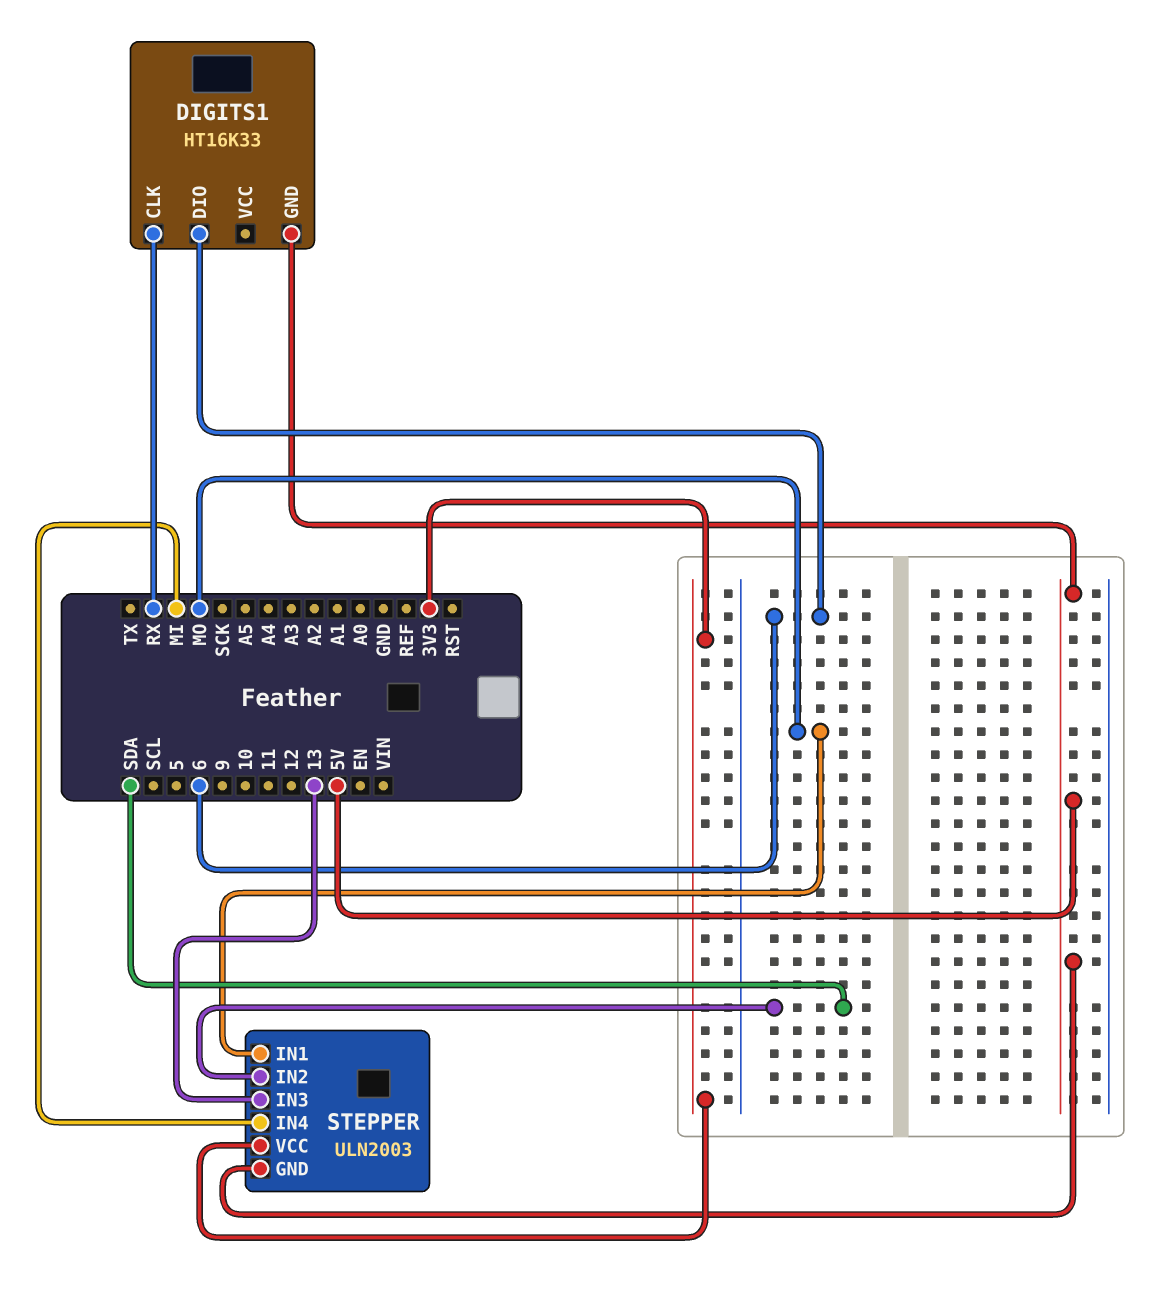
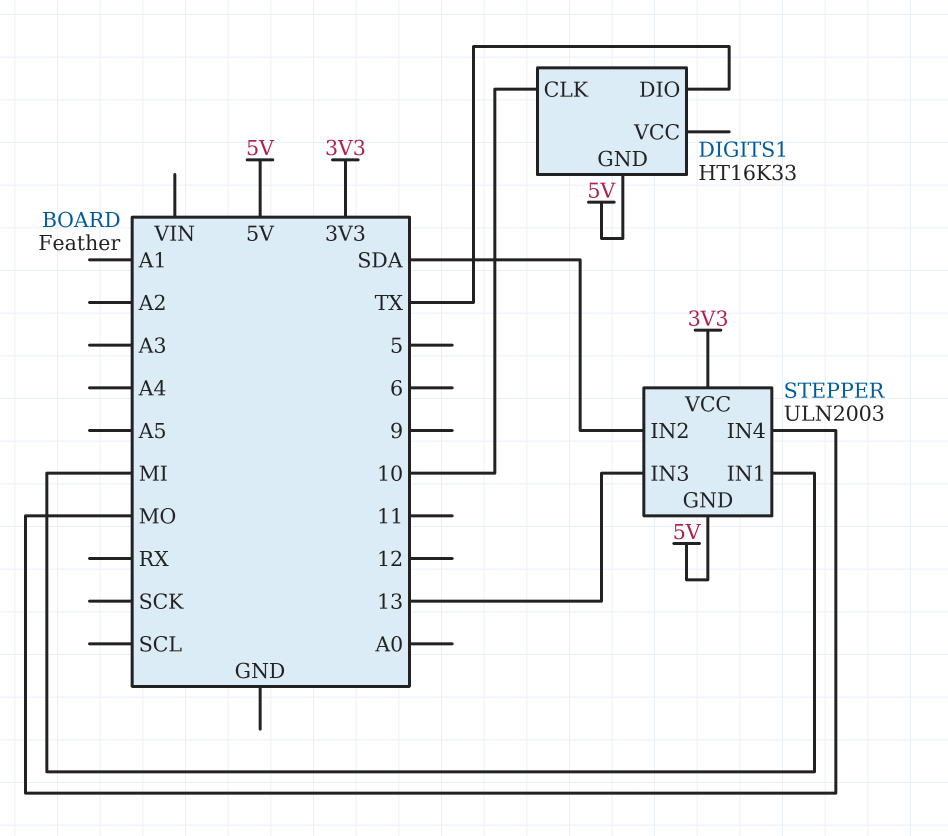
DIGITS1 pin CLK: RX -> 10
DIGITS1 pin DIO: 6 -> TX
STEPPER pin IN1: MO -> MI
STEPPER pin IN4: MI -> MO

